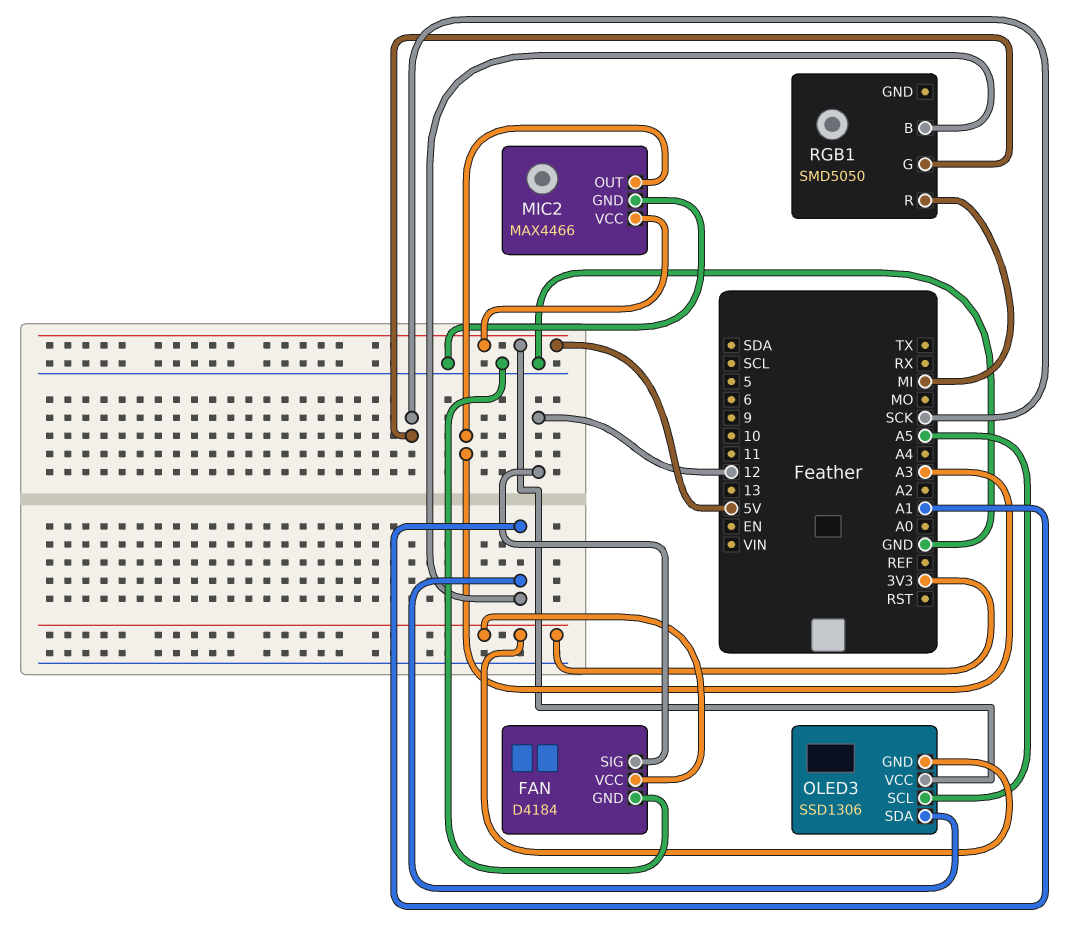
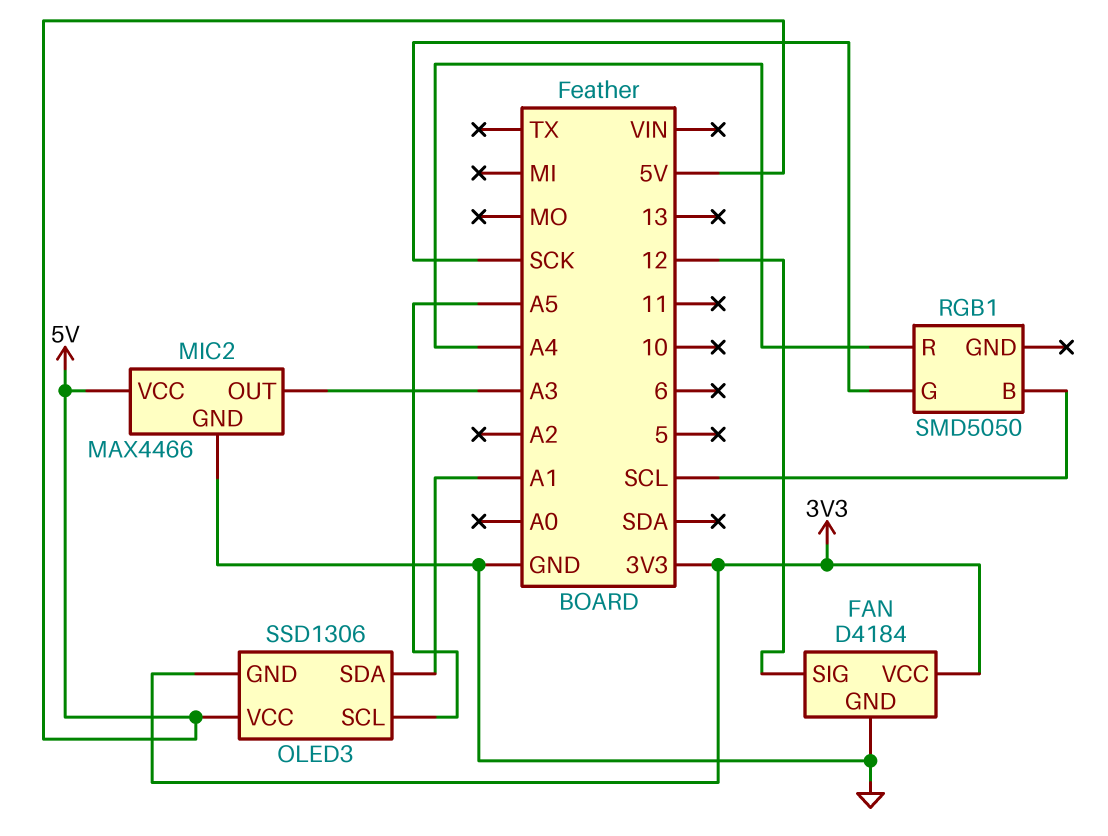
RGB1 pin B: A1 -> SCL
RGB1 pin R: MI -> A4

